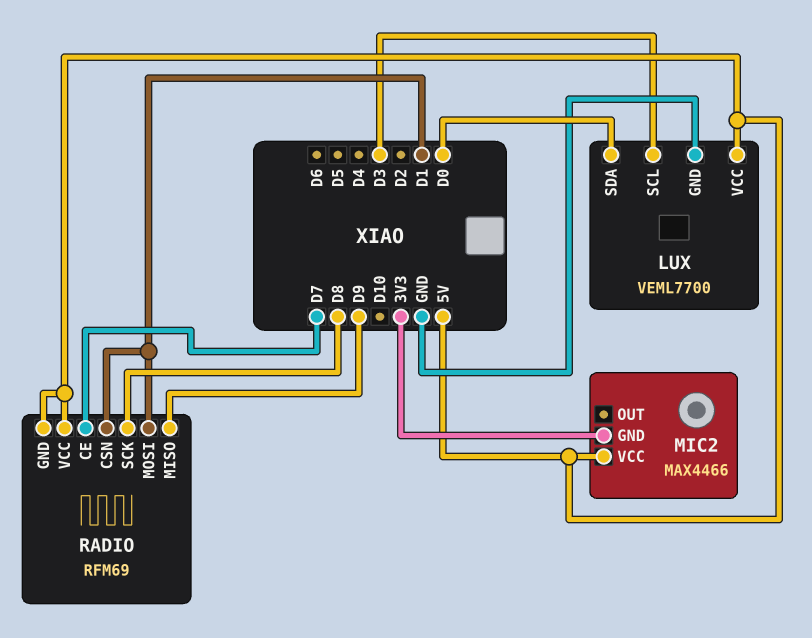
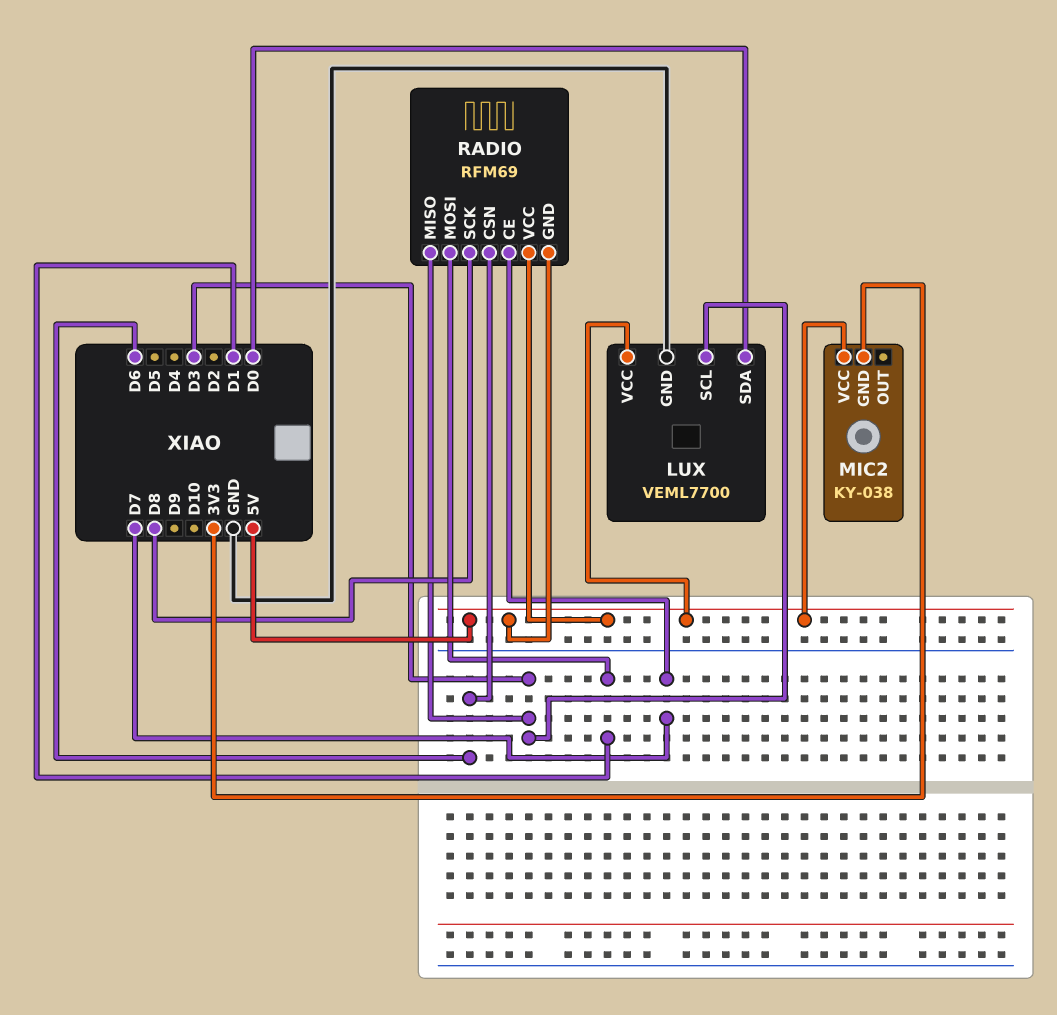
MIC2: MAX4466 -> KY-038
RADIO pin CSN: D1 -> D6
RADIO pin MISO: D9 -> D3

